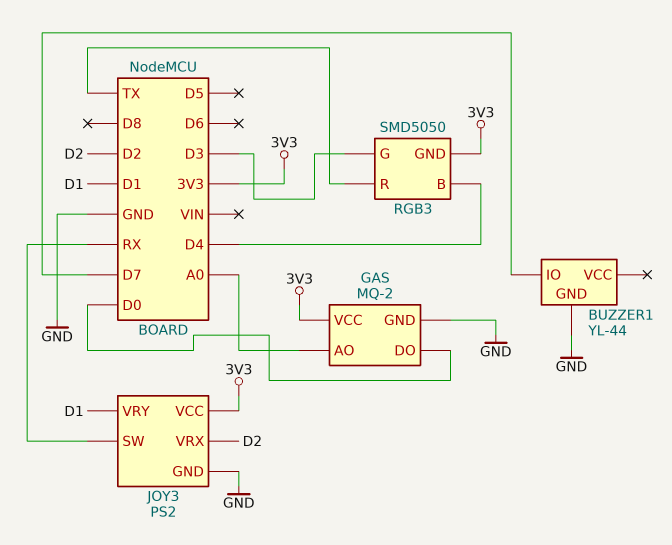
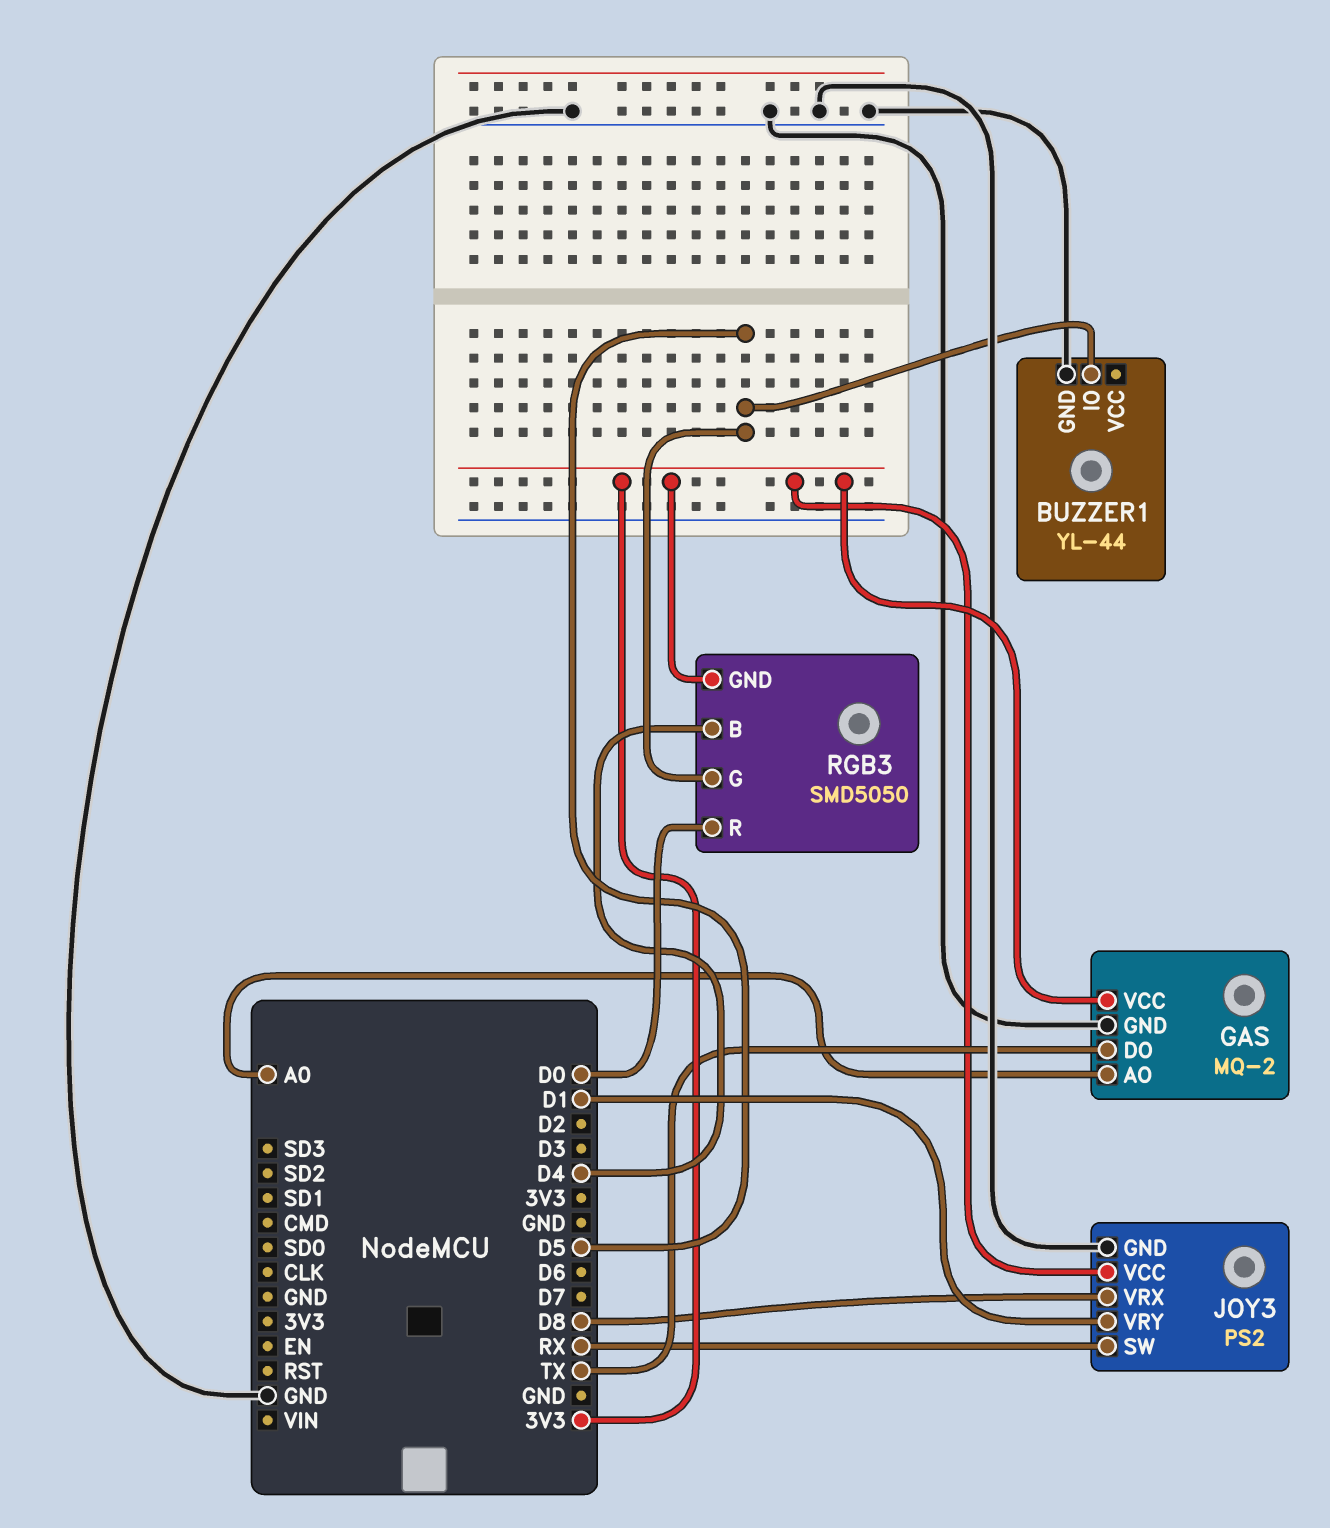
BUZZER1 pin IO: D7 -> D5
GAS pin DO: D0 -> TX
JOY3 pin VRX: D2 -> D8
RGB3 pin G: D3 -> D5
RGB3 pin R: TX -> D0

